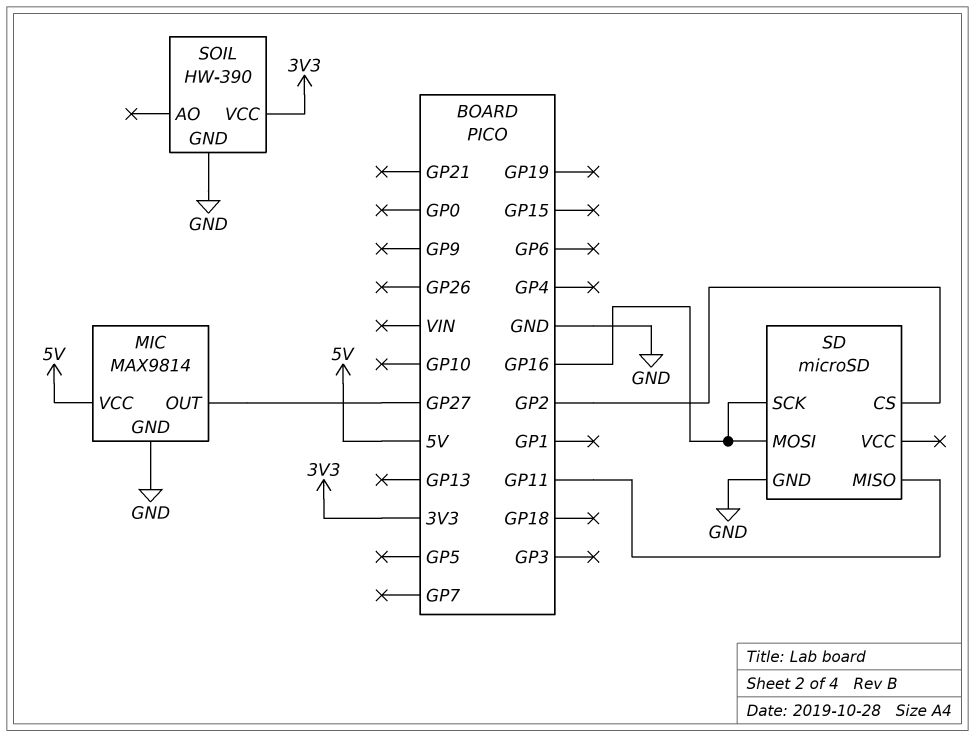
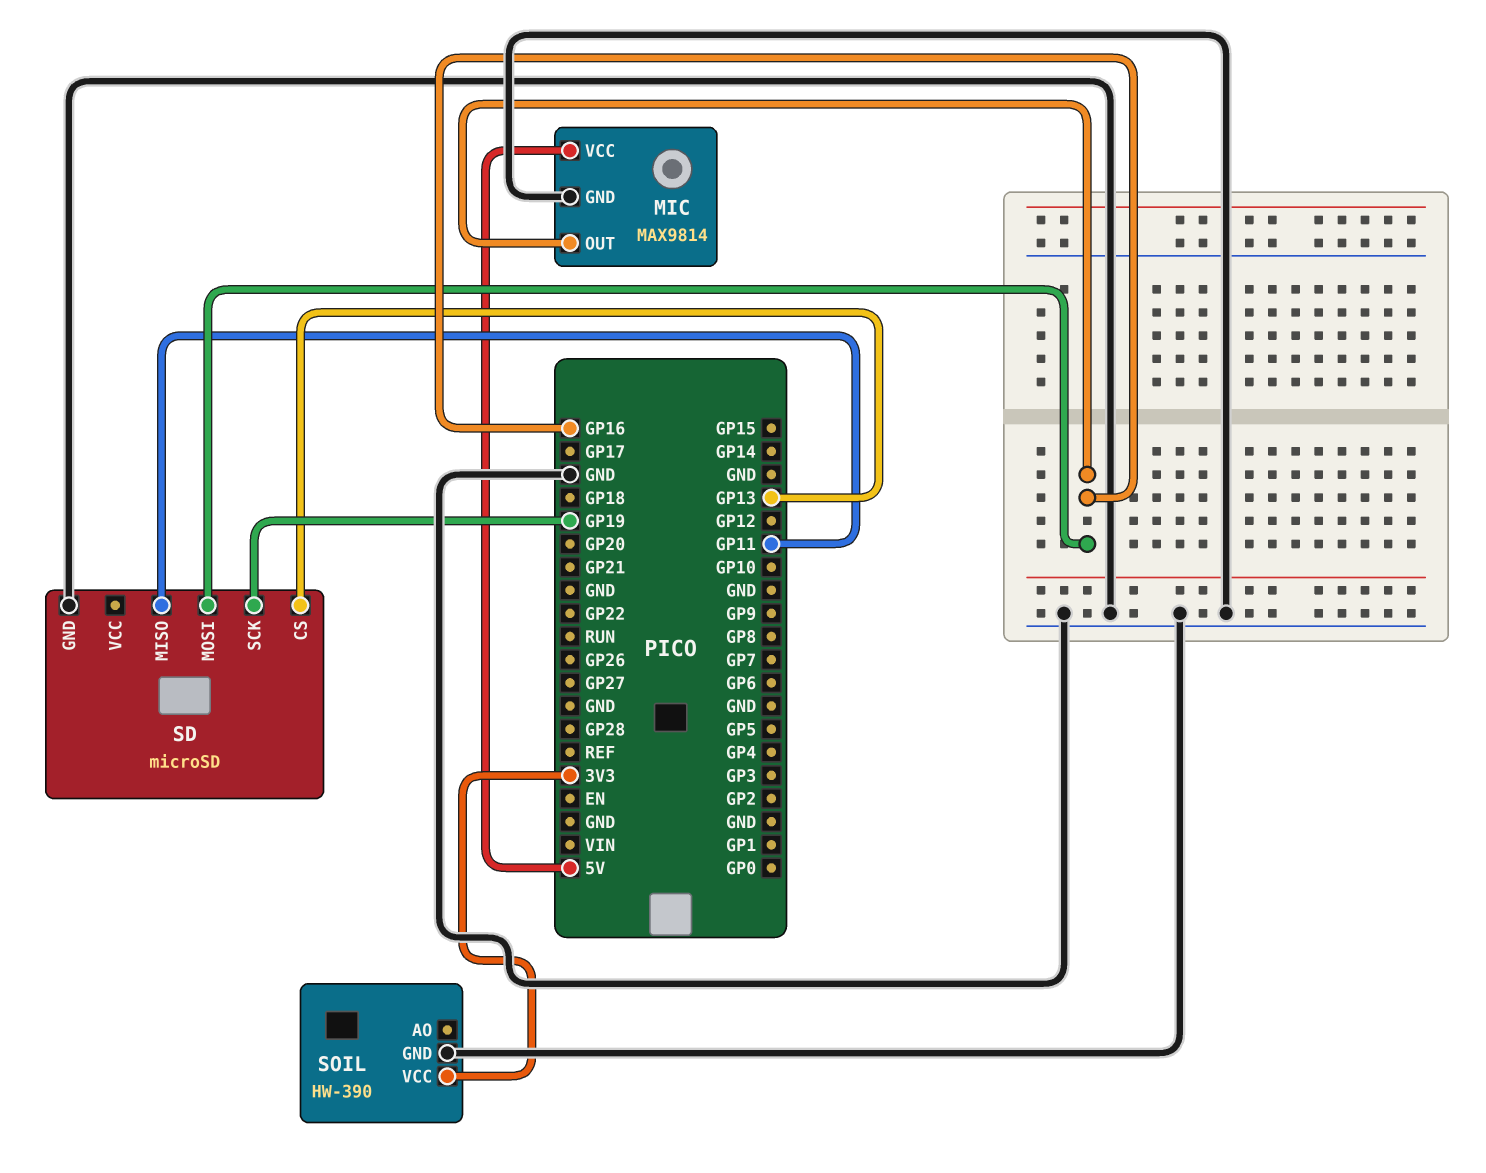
MIC pin OUT: GP27 -> GP16
SD pin CS: GP2 -> GP13
SD pin SCK: GP16 -> GP19

